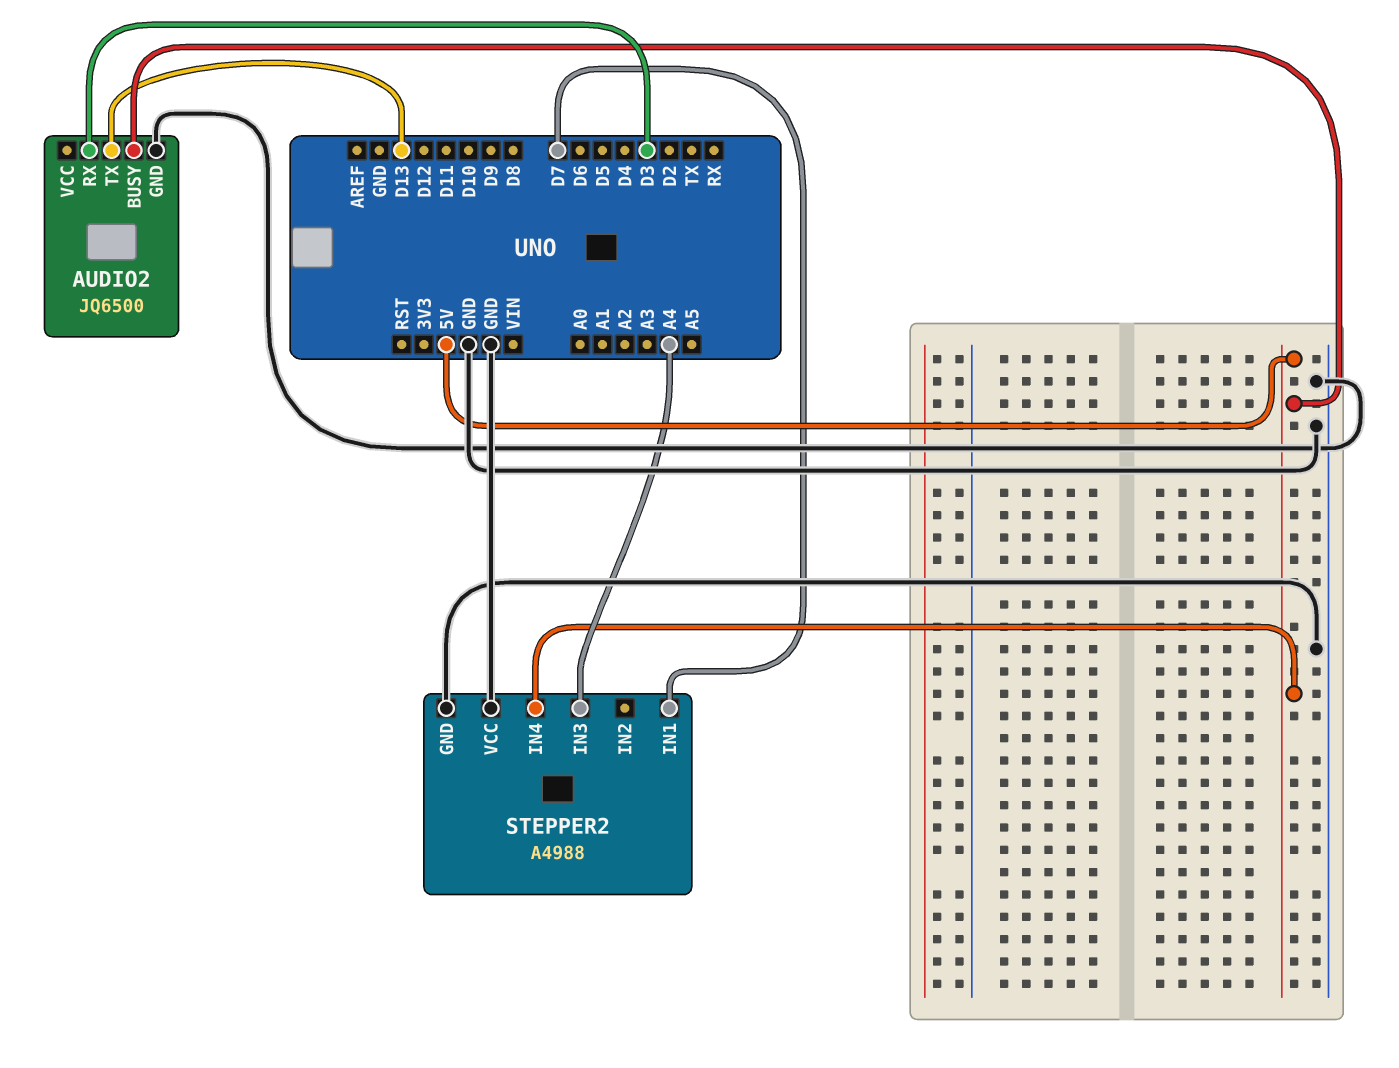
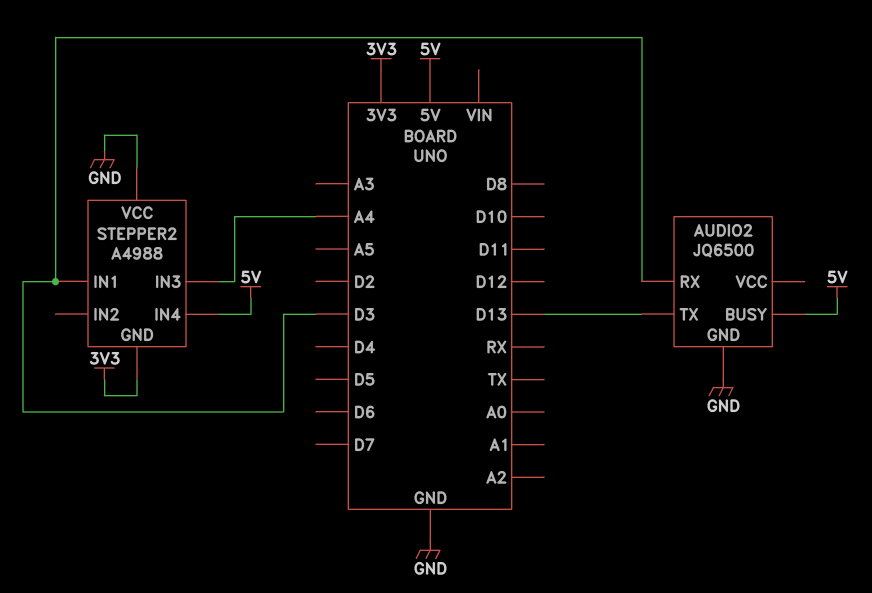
STEPPER2 pin GND: GND -> 3V3
STEPPER2 pin IN1: D7 -> D3

